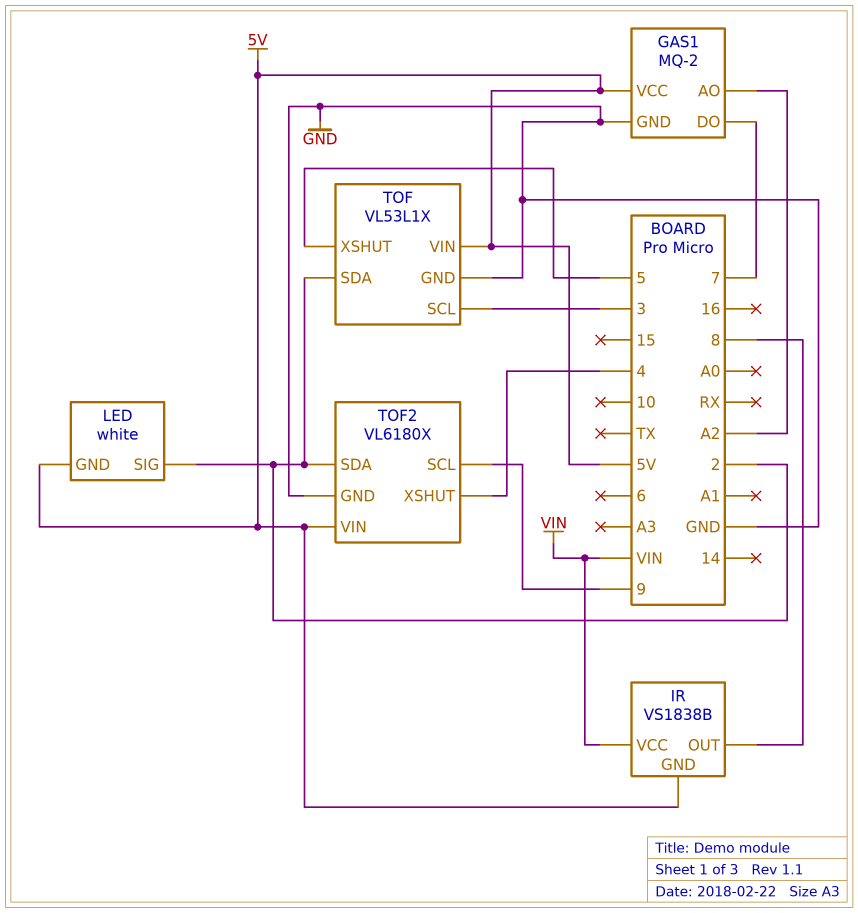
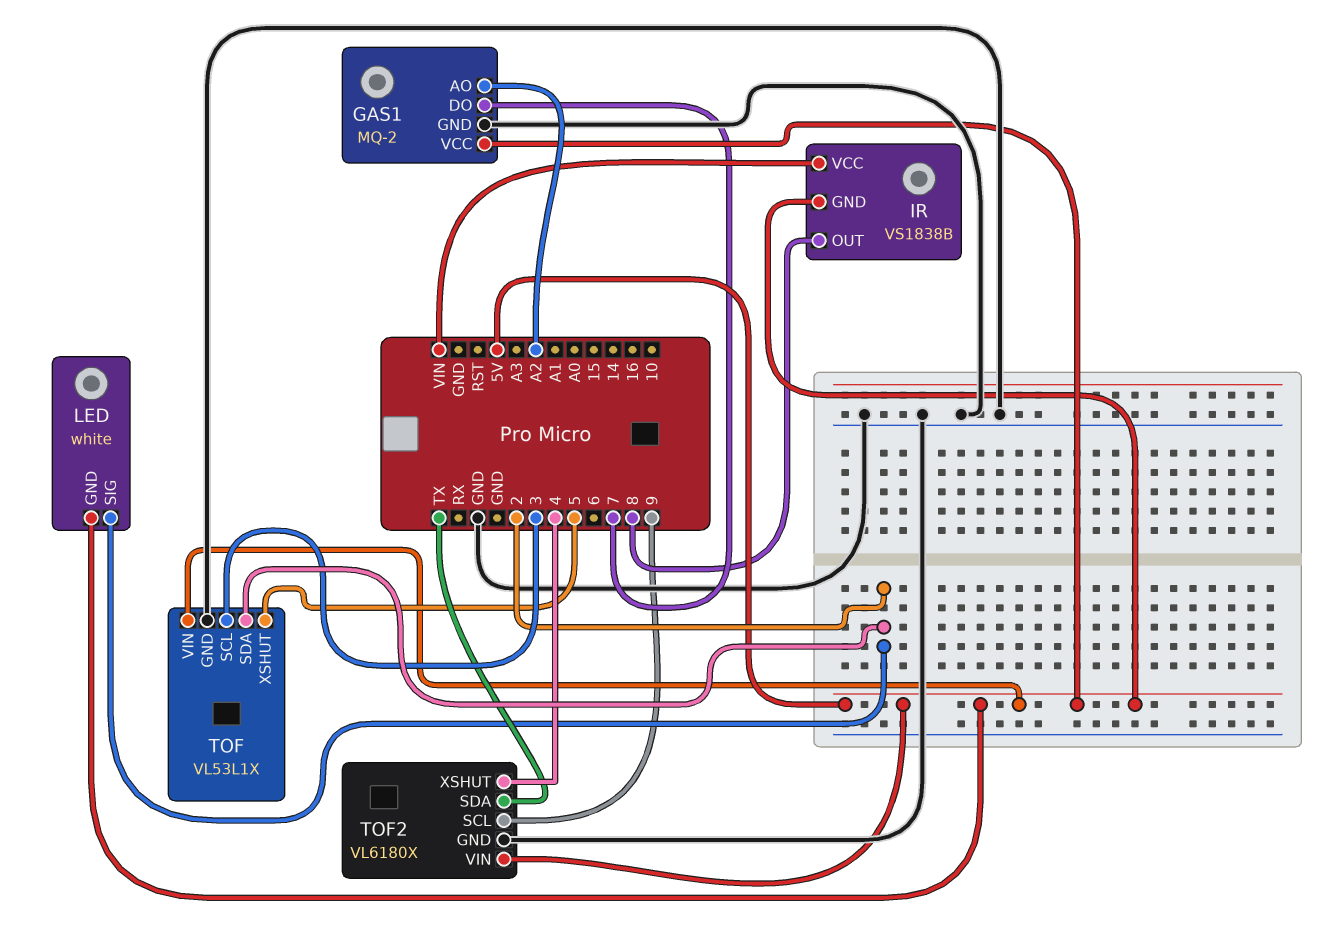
TOF2 pin SDA: 2 -> TX

